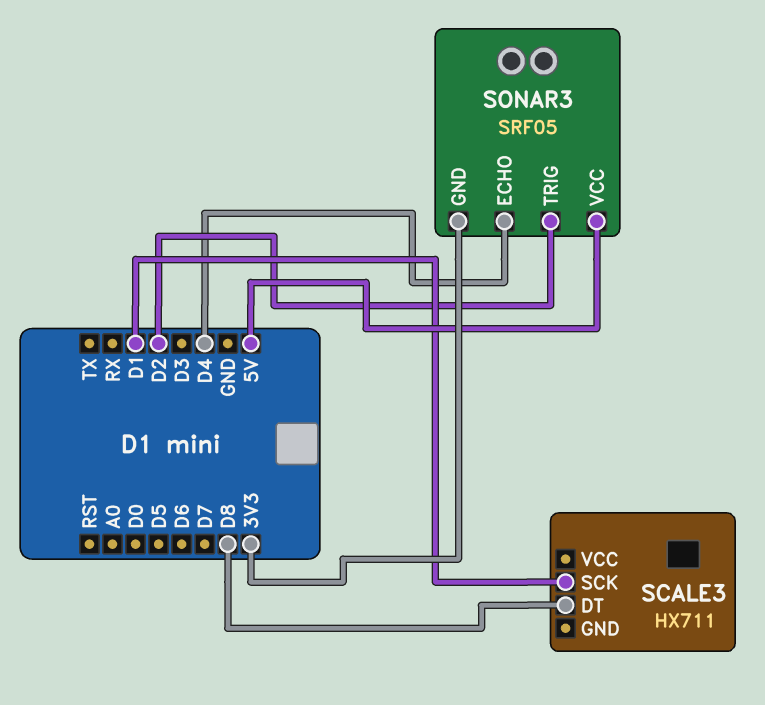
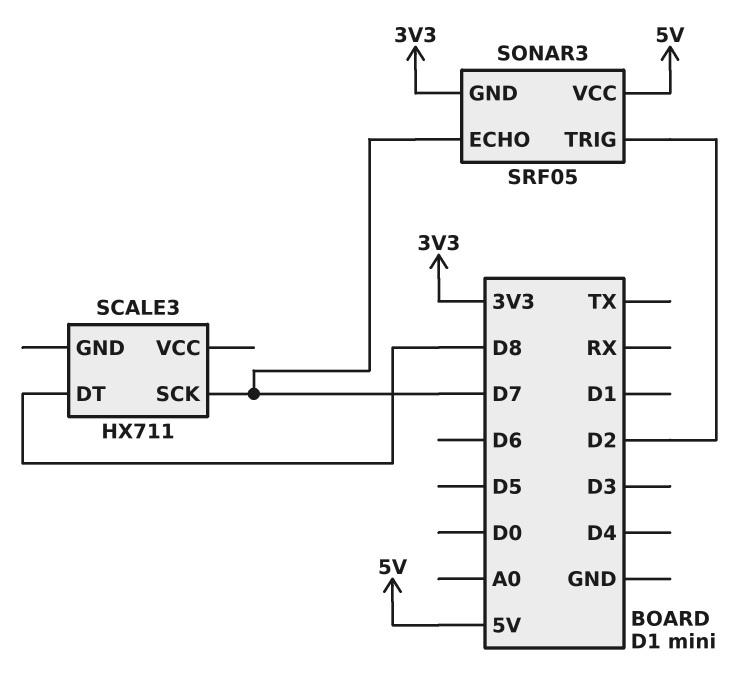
SCALE3 pin SCK: D1 -> D7
SONAR3 pin ECHO: D4 -> D7

